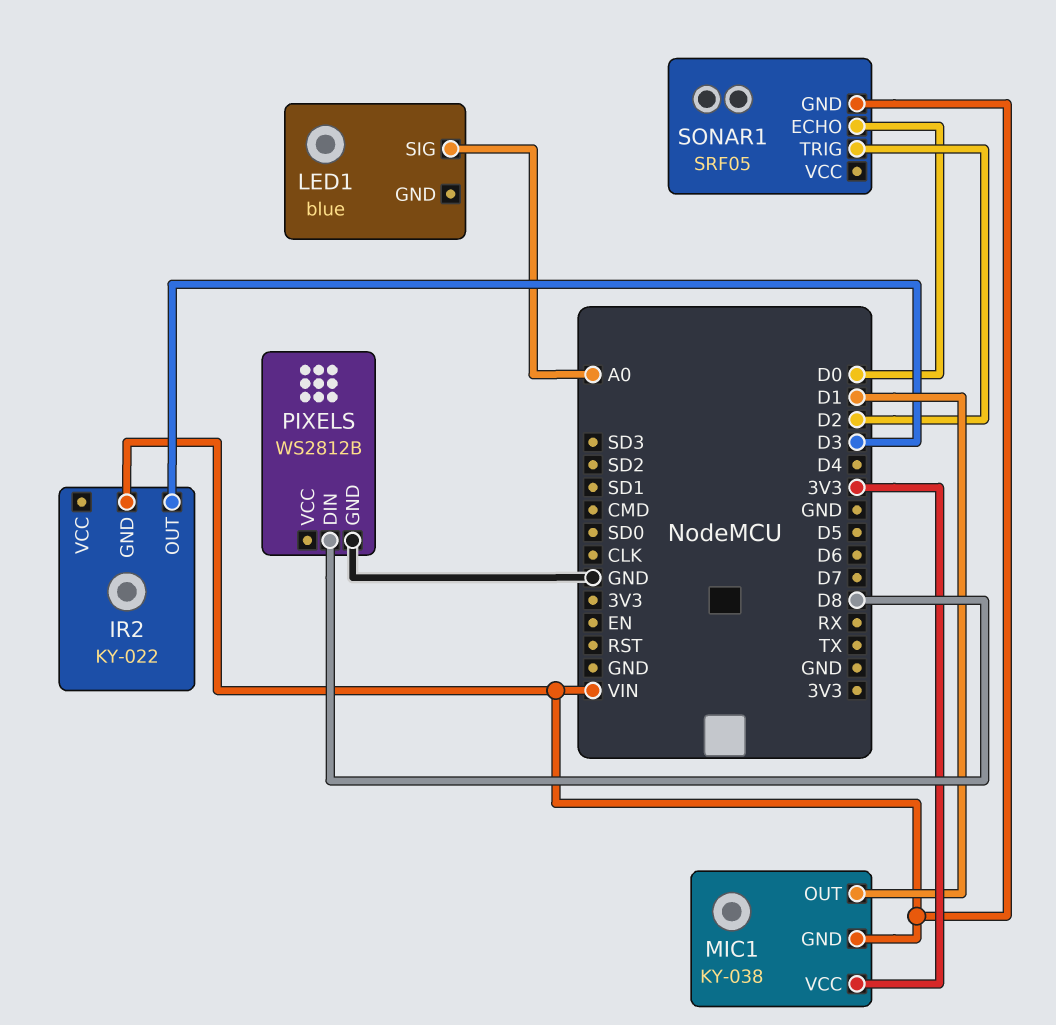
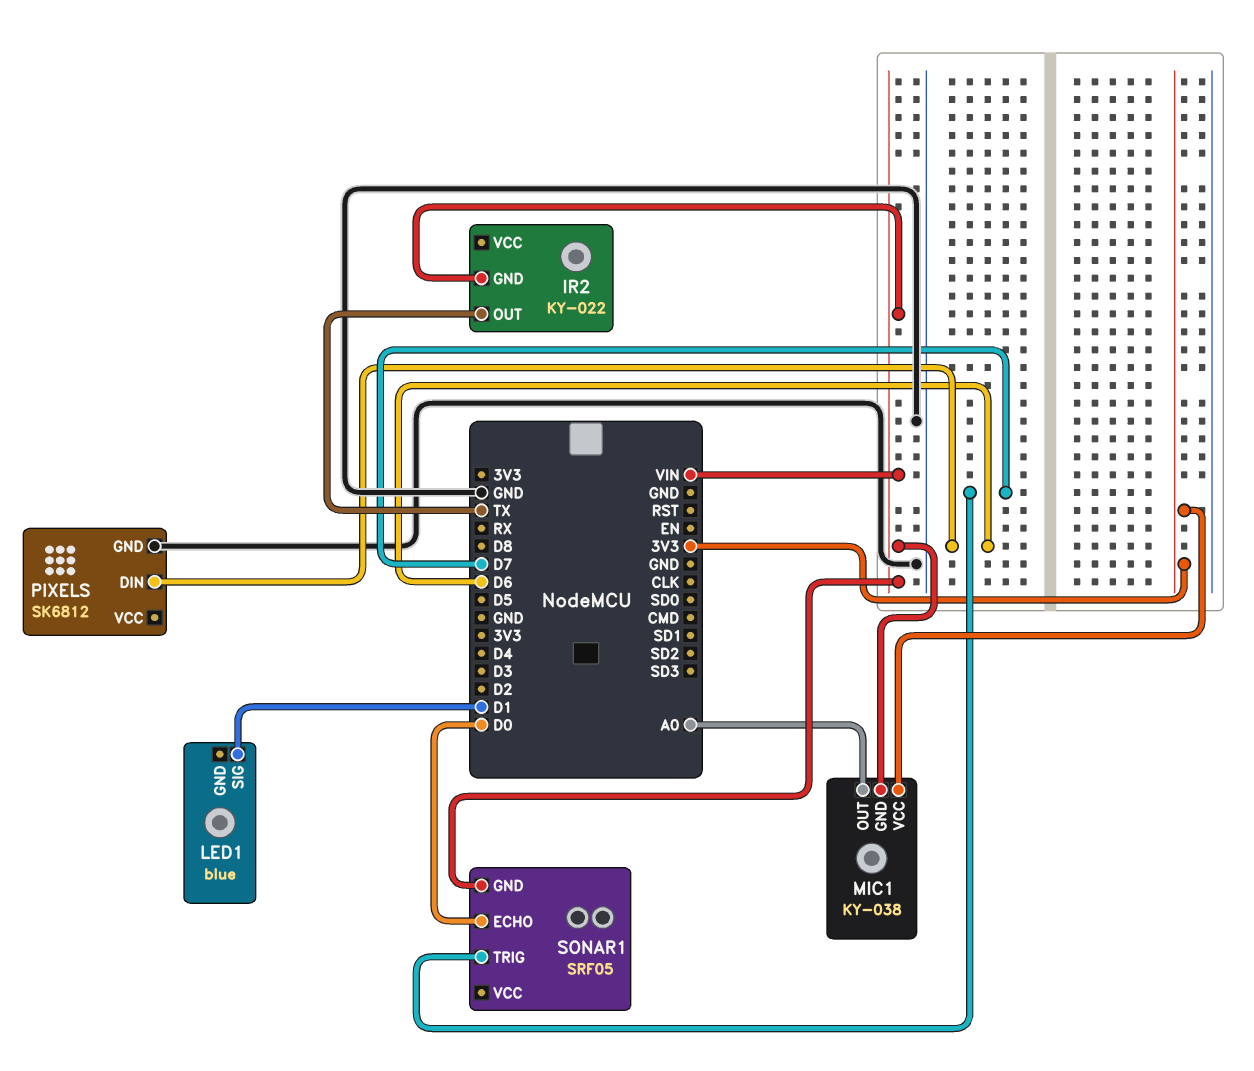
IR2 pin OUT: D3 -> TX
LED1 pin SIG: A0 -> D1
MIC1 pin OUT: D1 -> A0
PIXELS: WS2812B -> SK6812
PIXELS pin DIN: D8 -> D6
SONAR1 pin TRIG: D2 -> D7

